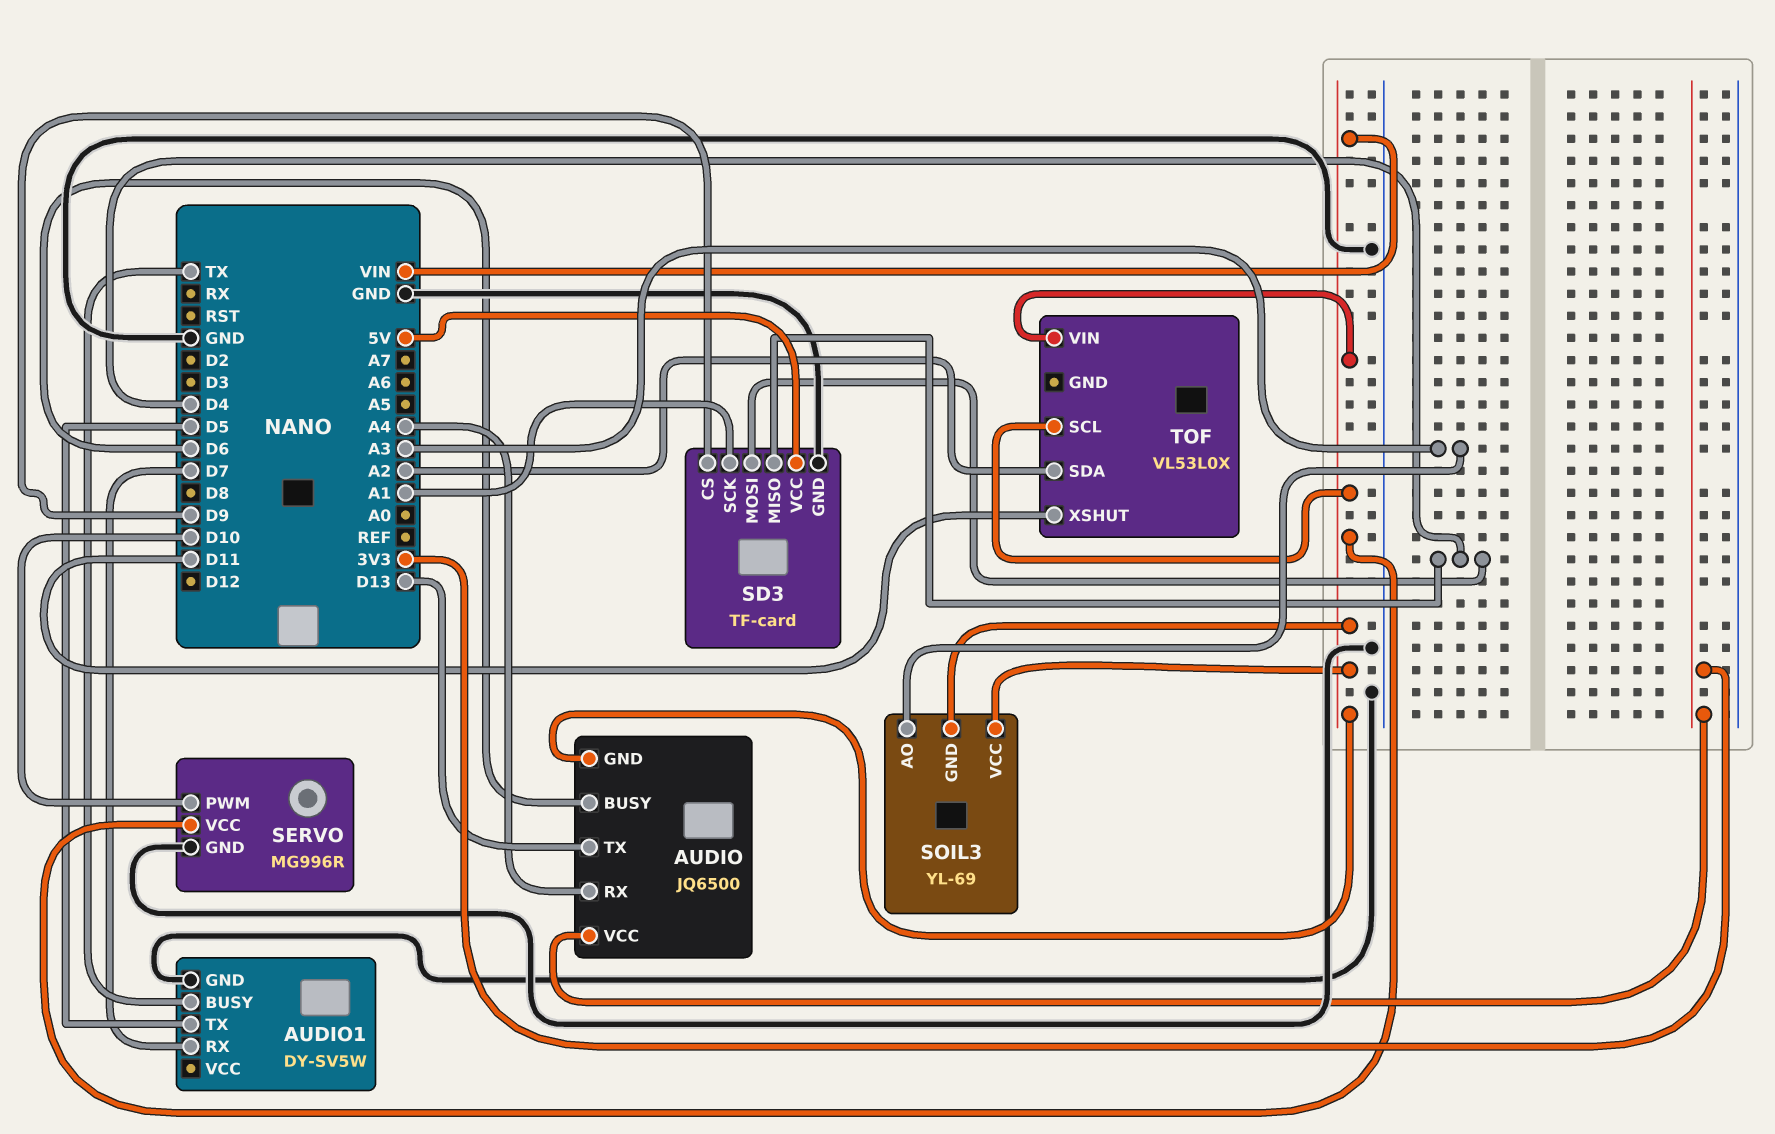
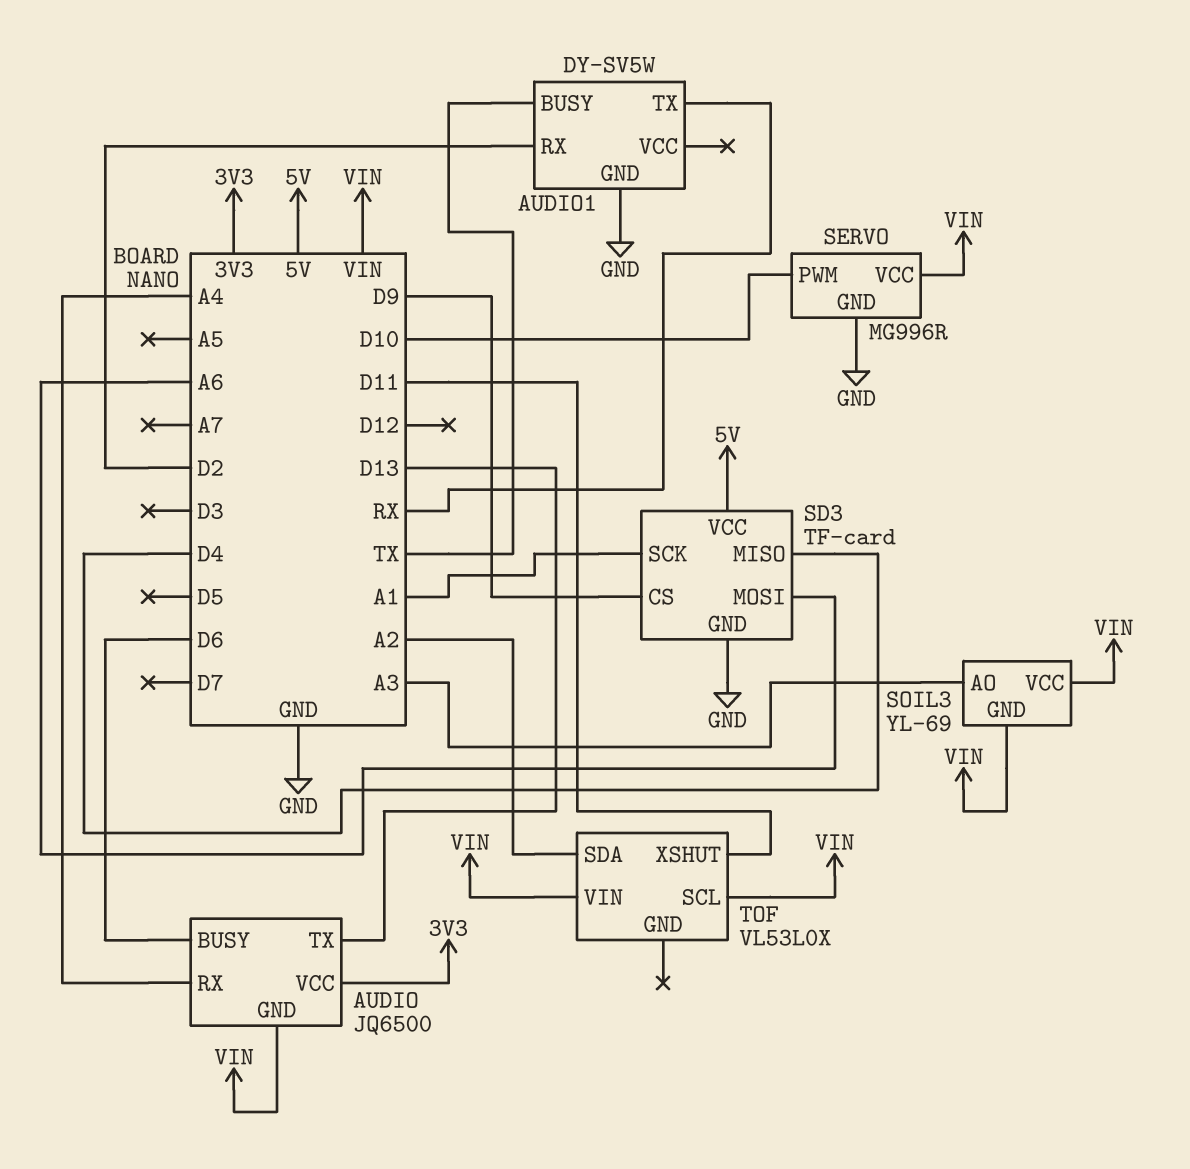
AUDIO1 pin RX: D7 -> D2
AUDIO1 pin TX: D5 -> RX
SD3 pin MOSI: D4 -> A6

